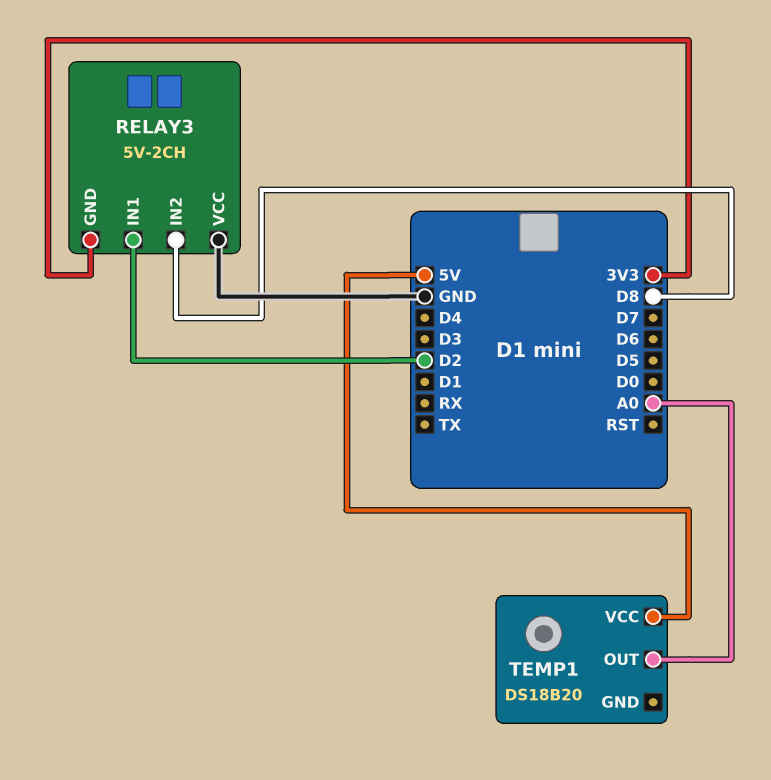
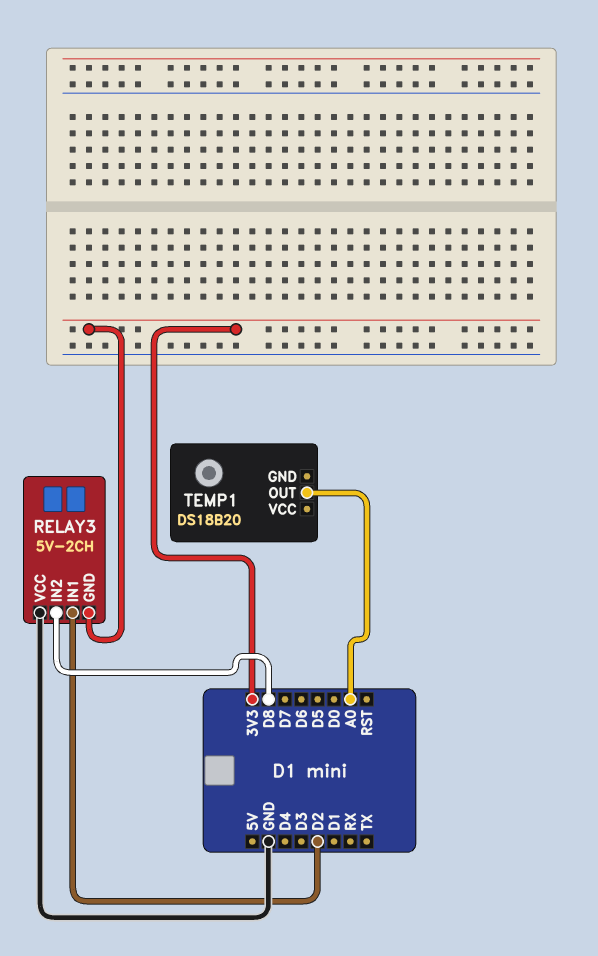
TEMP1 pin VCC: 5V -> none

